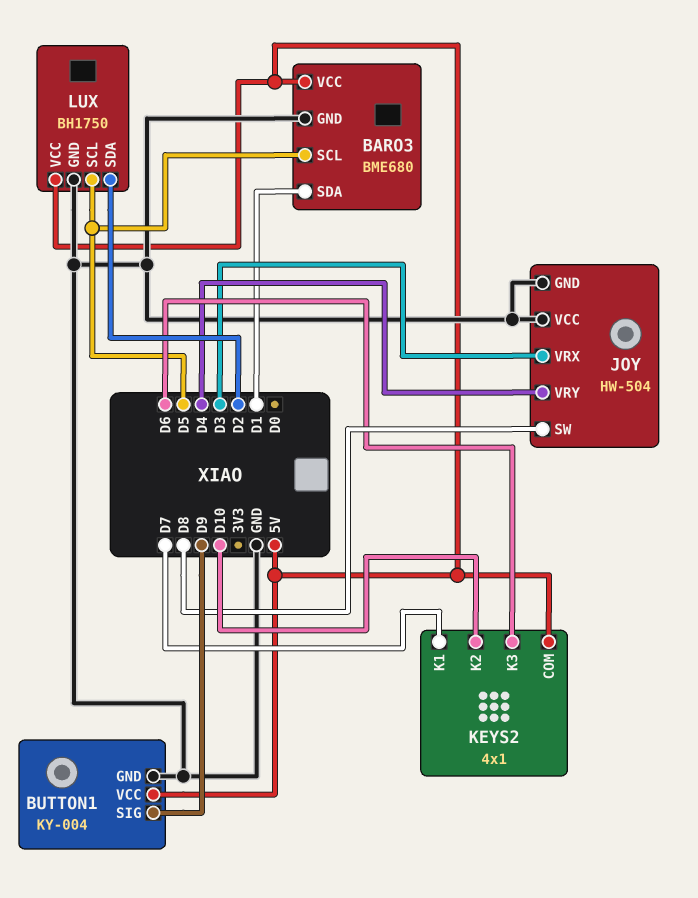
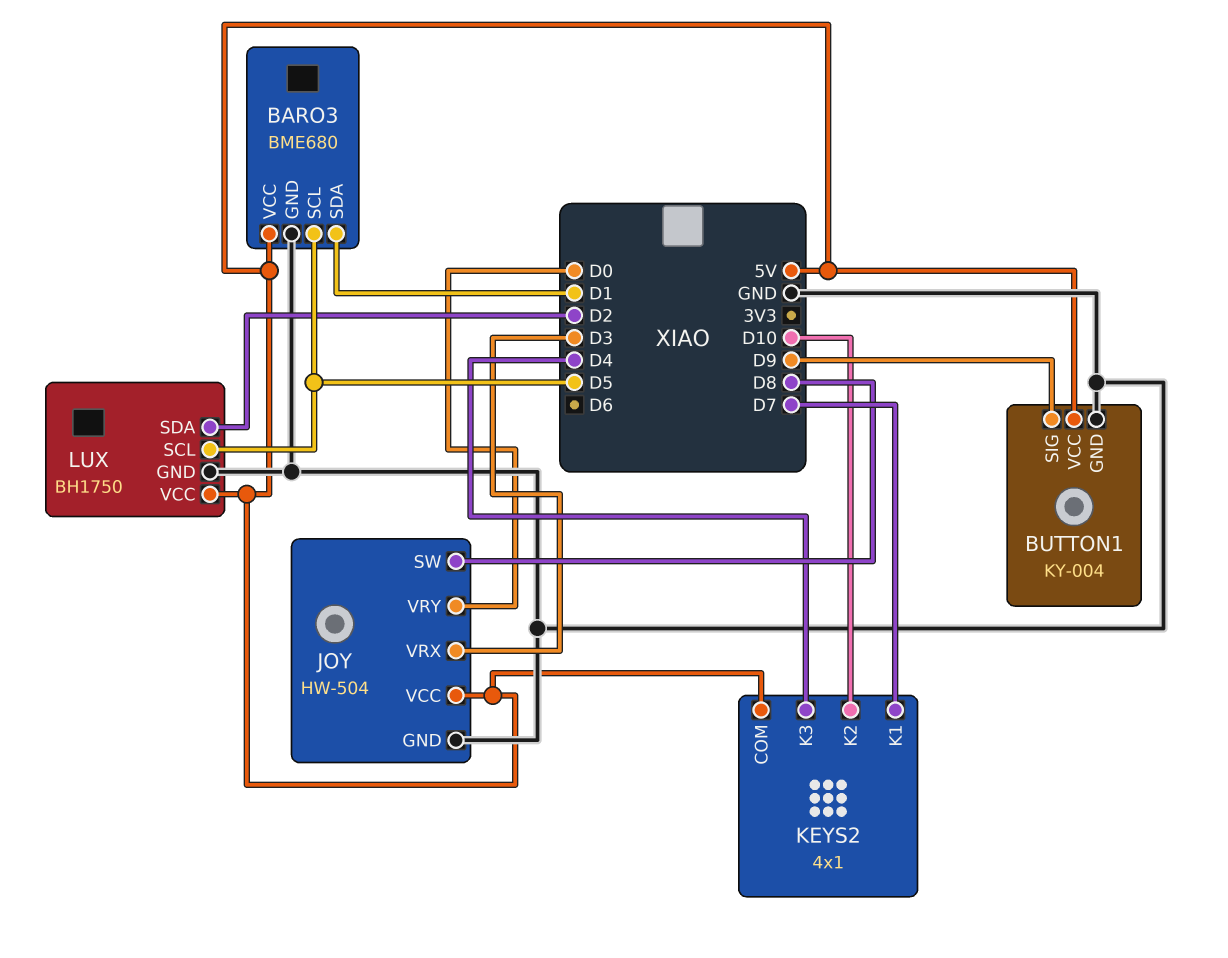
JOY pin VCC: GND -> 5V
JOY pin VRY: D4 -> D0
KEYS2 pin K3: D6 -> D4

